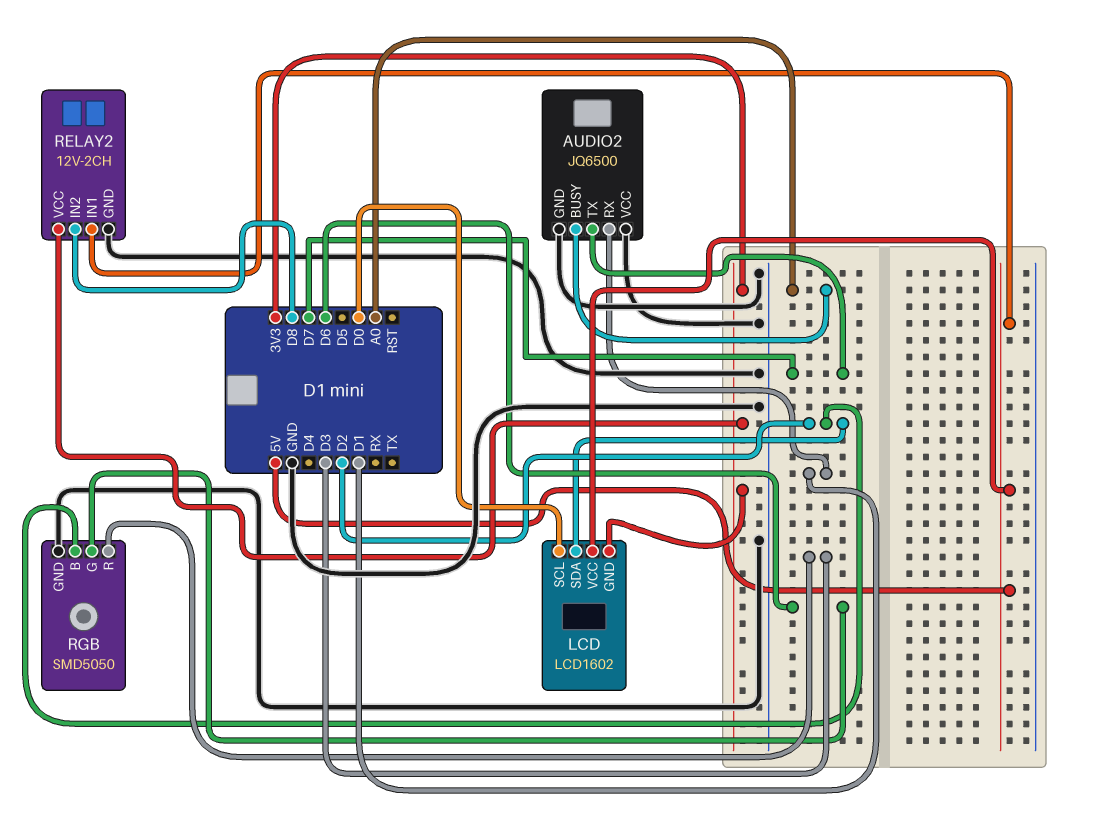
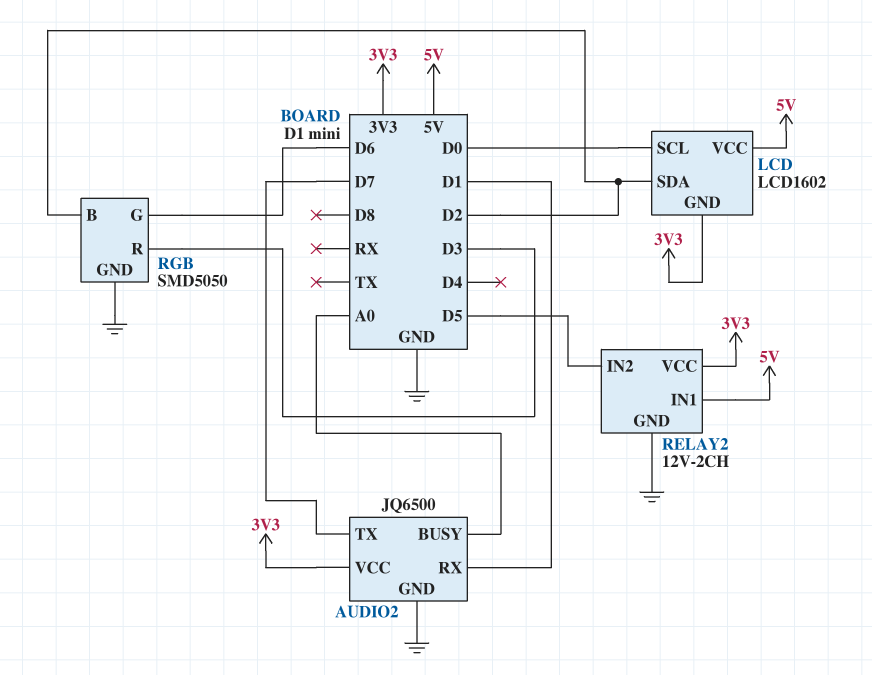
AUDIO2 pin VCC: GND -> 3V3
RELAY2 pin IN2: D8 -> D5

